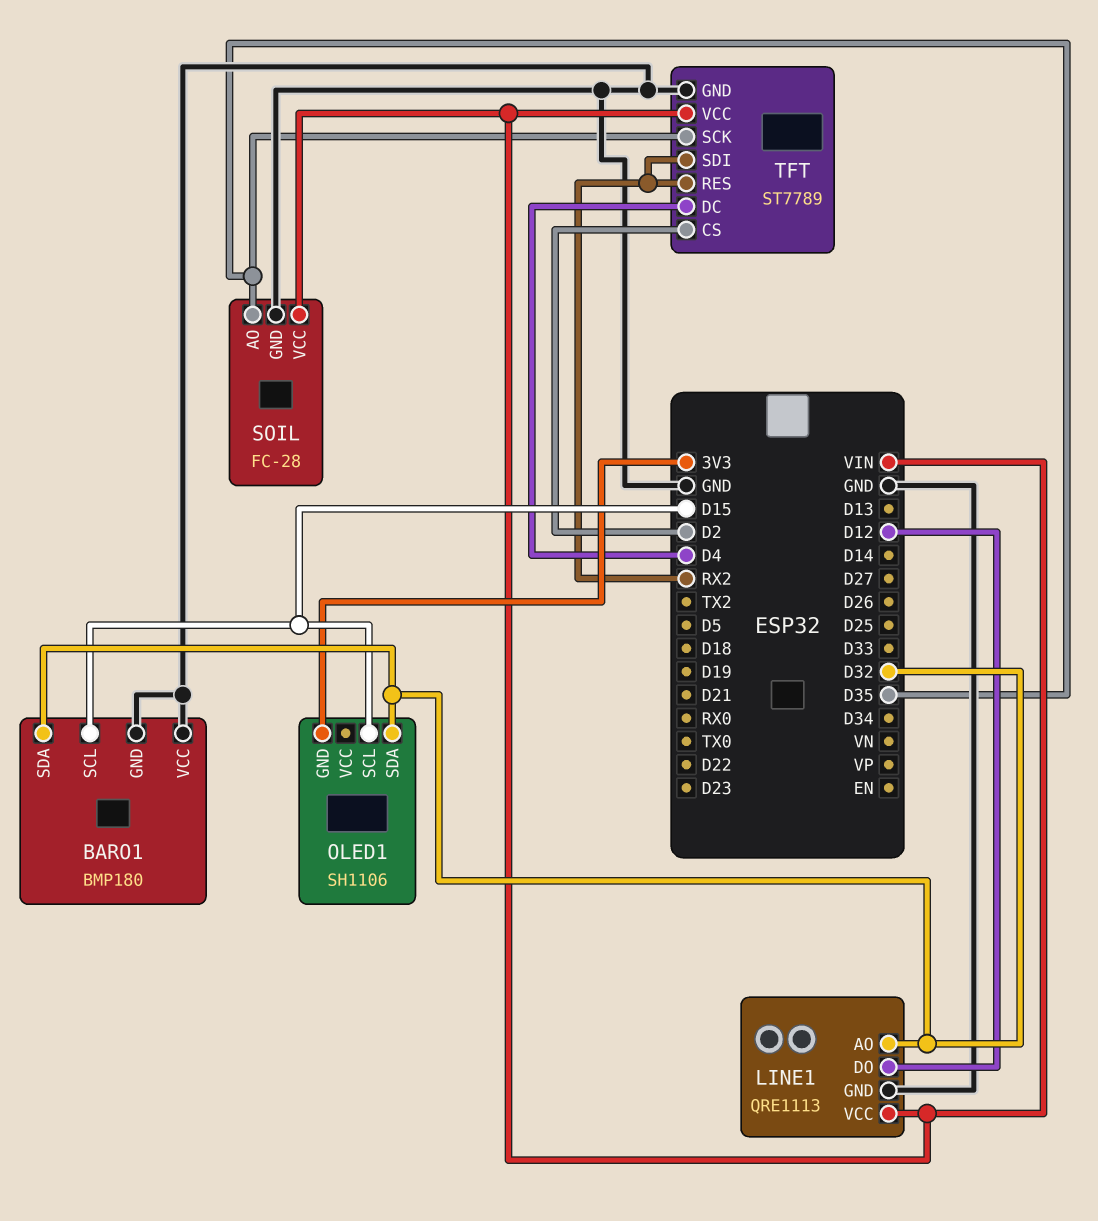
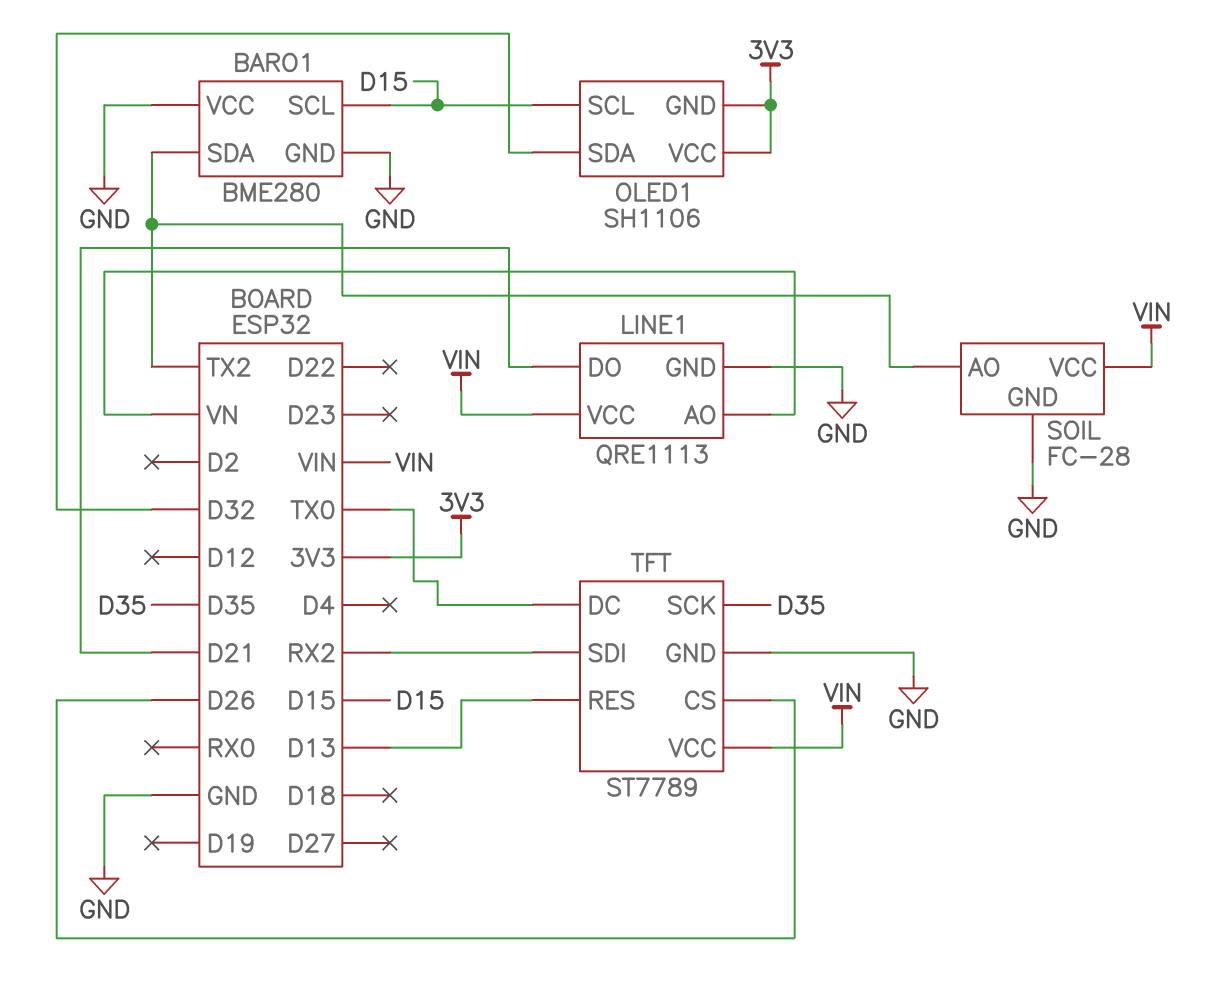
BARO1: BMP180 -> BME280
BARO1 pin SDA: D32 -> TX2
LINE1 pin AO: D32 -> VN
LINE1 pin DO: D12 -> D21
OLED1 pin VCC: none -> 3V3
SOIL pin AO: D35 -> TX2
TFT pin CS: D2 -> D26
TFT pin DC: D4 -> TX0
TFT pin RES: RX2 -> D13

